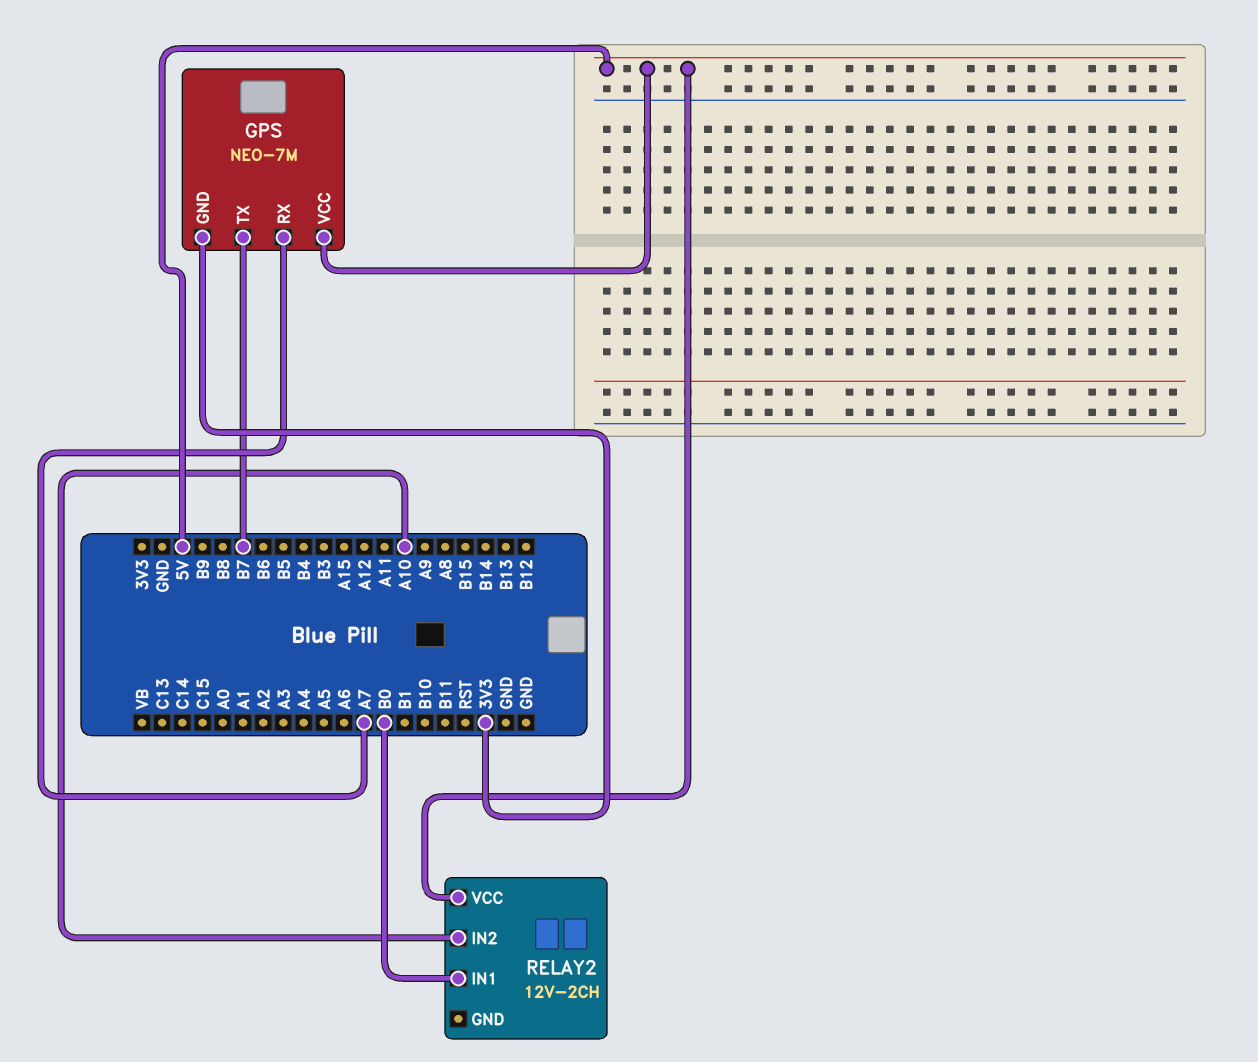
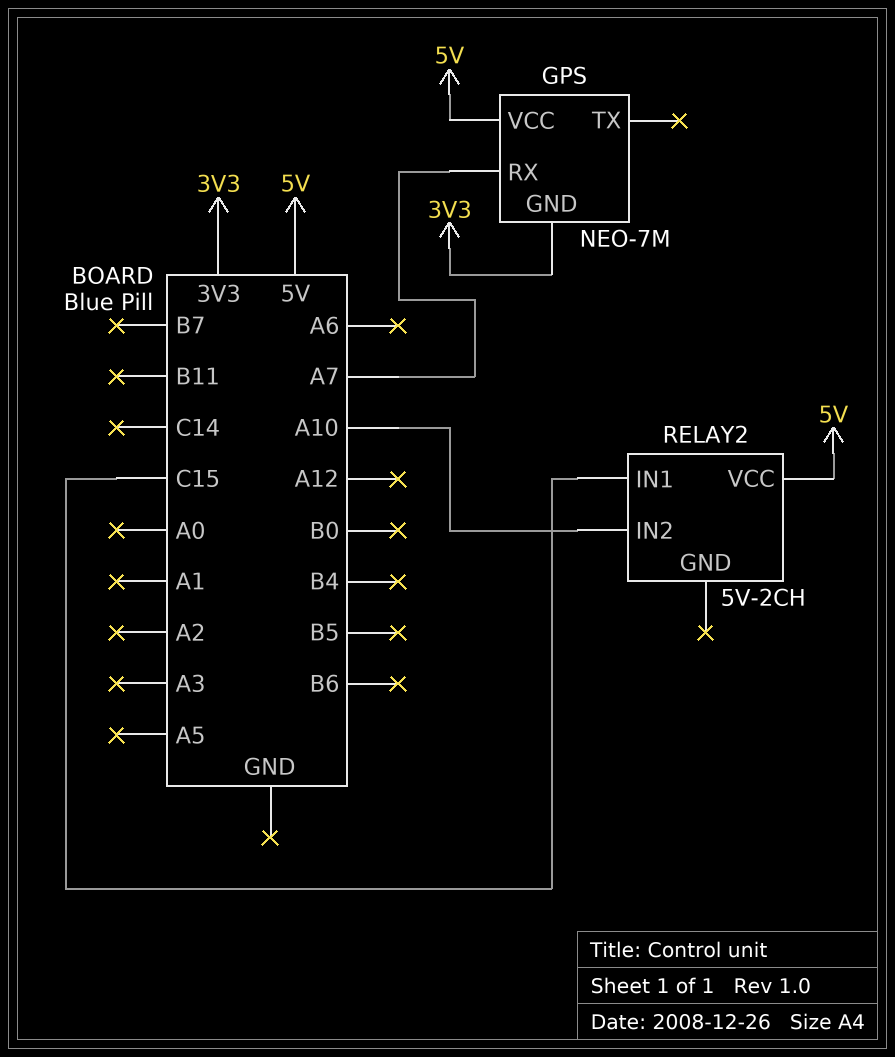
GPS pin TX: B7 -> none
RELAY2: 12V-2CH -> 5V-2CH
RELAY2 pin IN1: B0 -> C15

